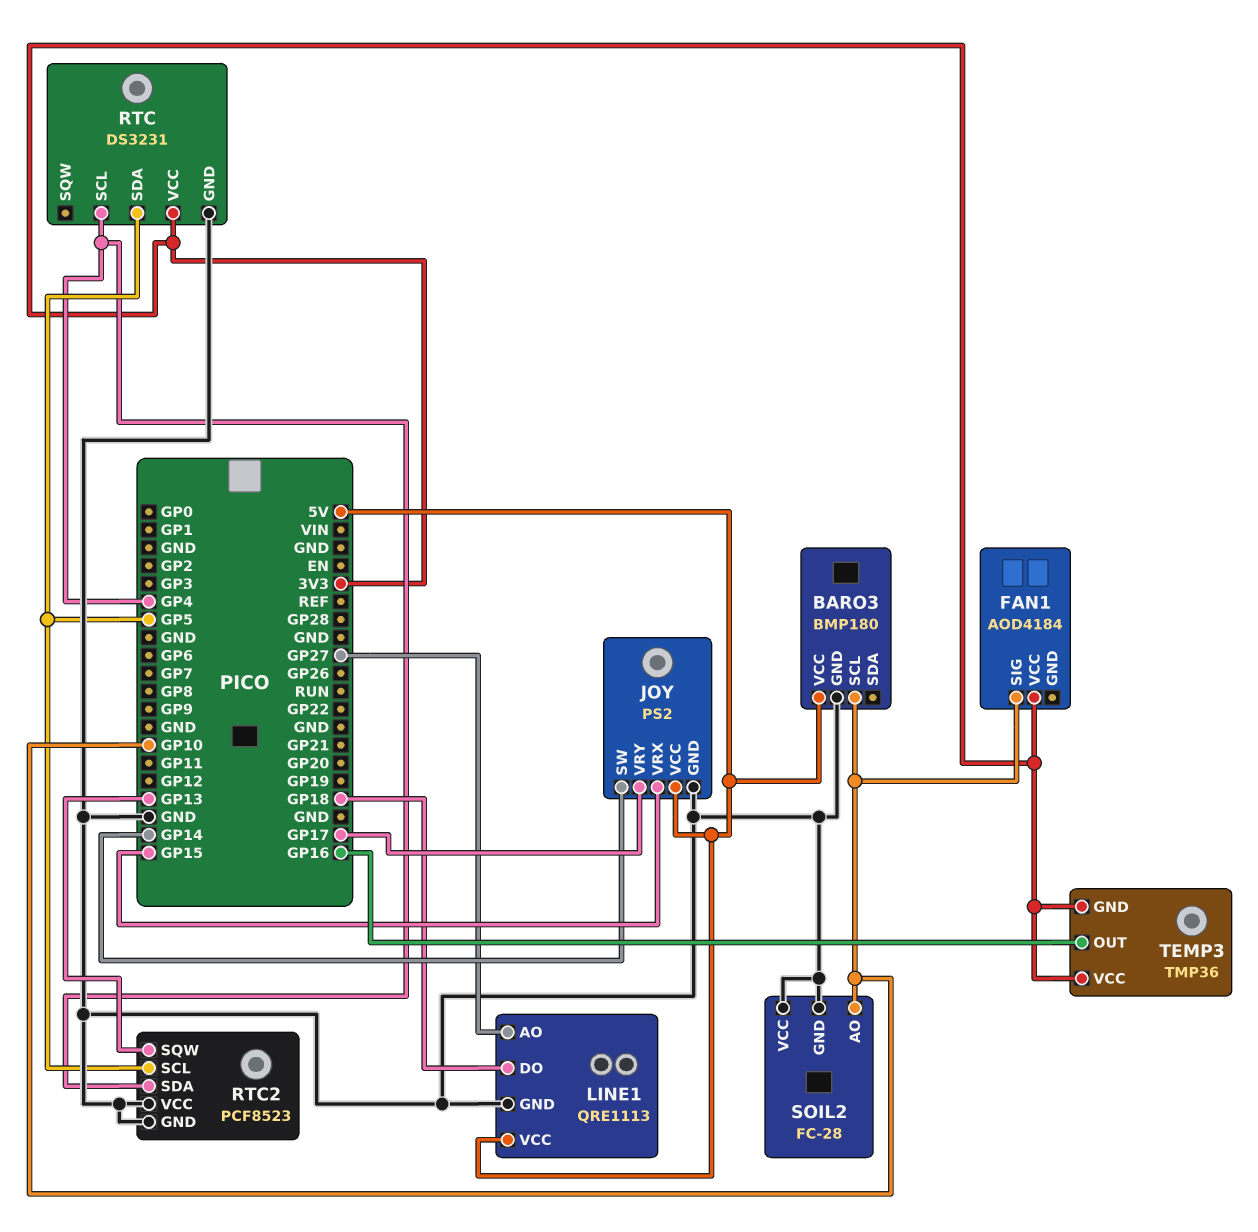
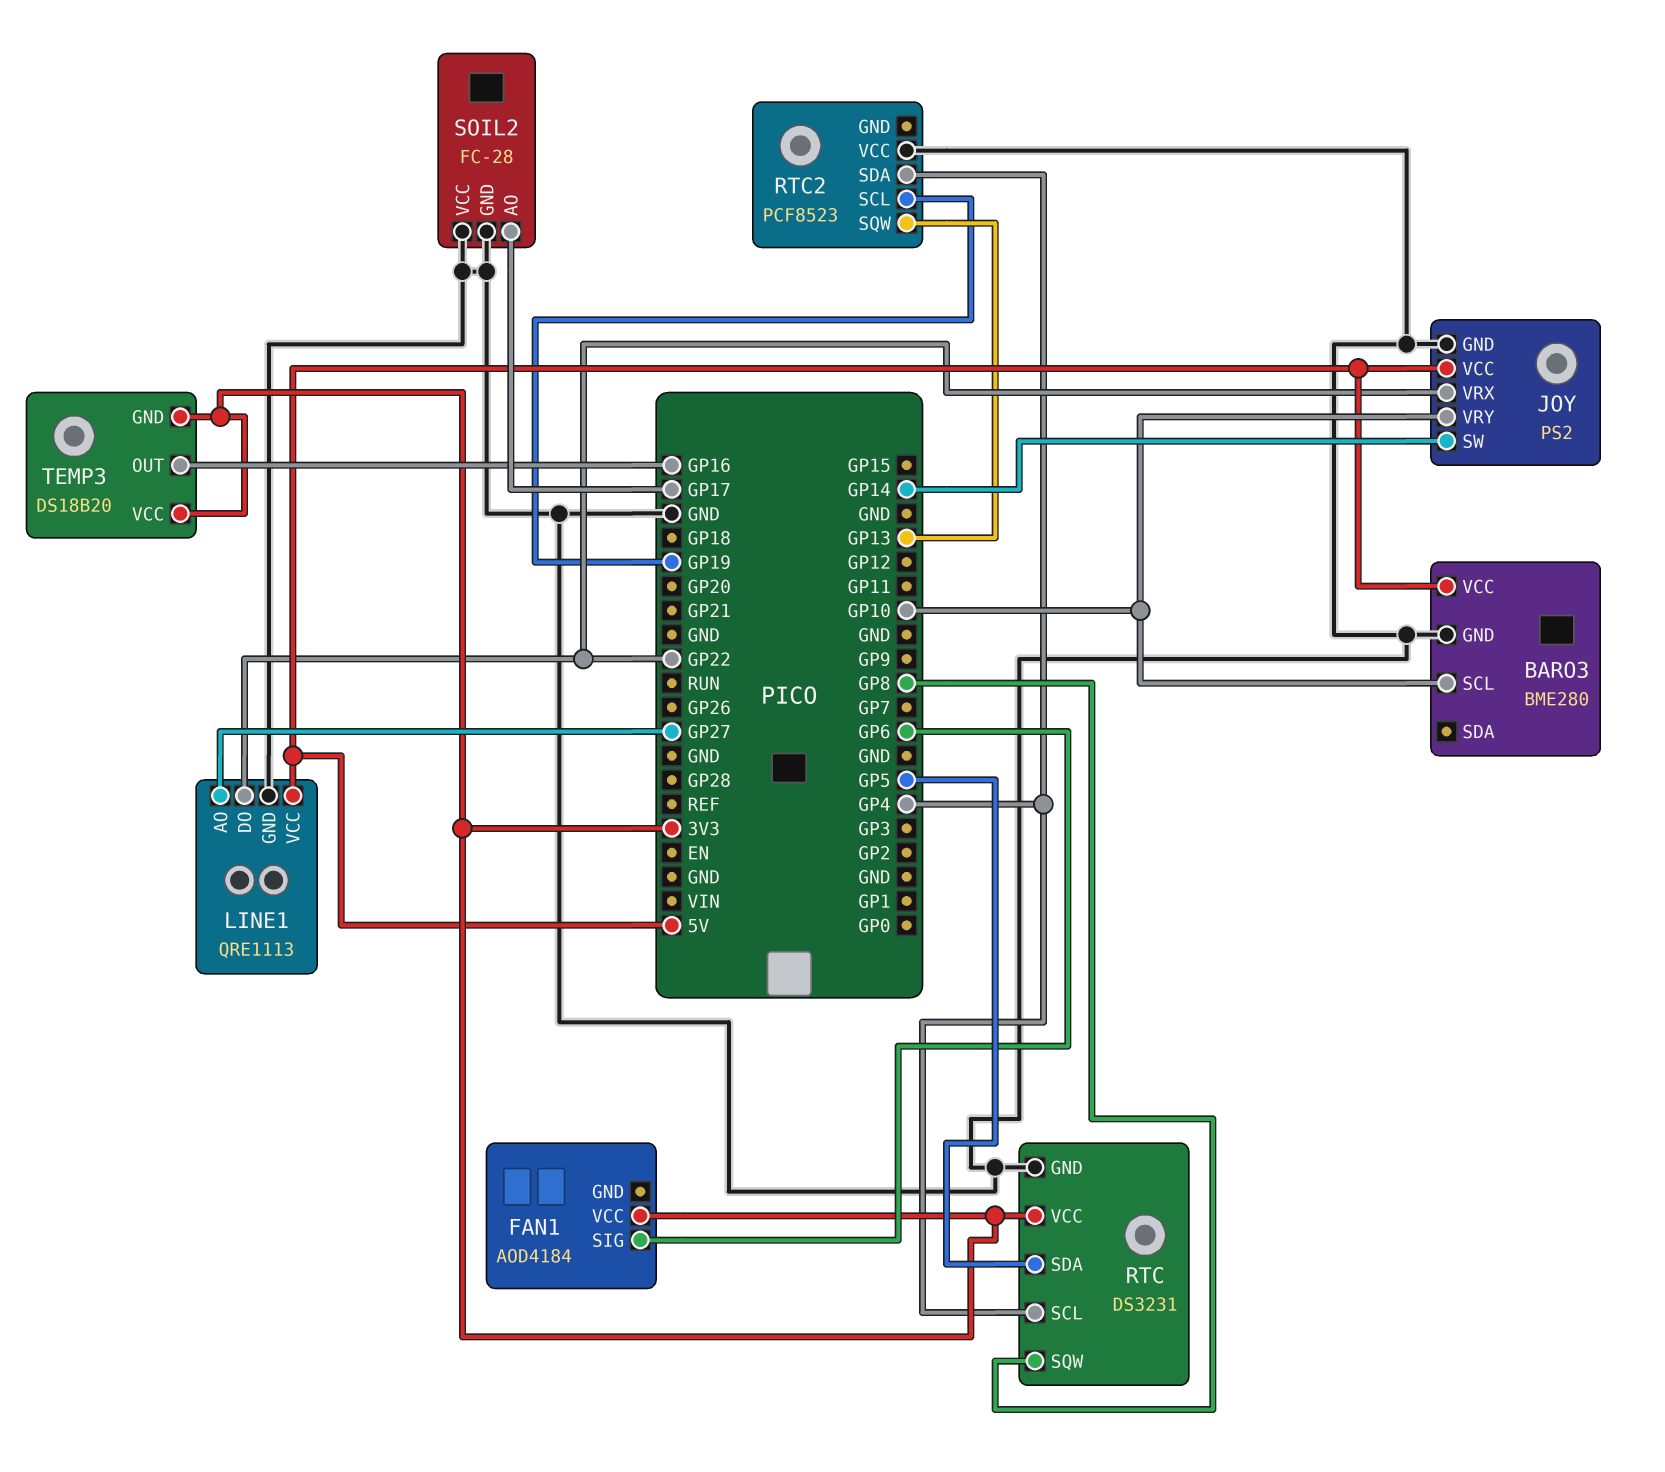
BARO3: BMP180 -> BME280
FAN1 pin SIG: GP10 -> GP6
JOY pin VRX: GP15 -> GP22
JOY pin VRY: GP17 -> GP10
LINE1 pin DO: GP18 -> GP22
RTC pin SQW: none -> GP8
RTC2 pin GND: GND -> none
RTC2 pin SCL: GP5 -> GP19
SOIL2 pin AO: GP10 -> GP17
TEMP3: TMP36 -> DS18B20

